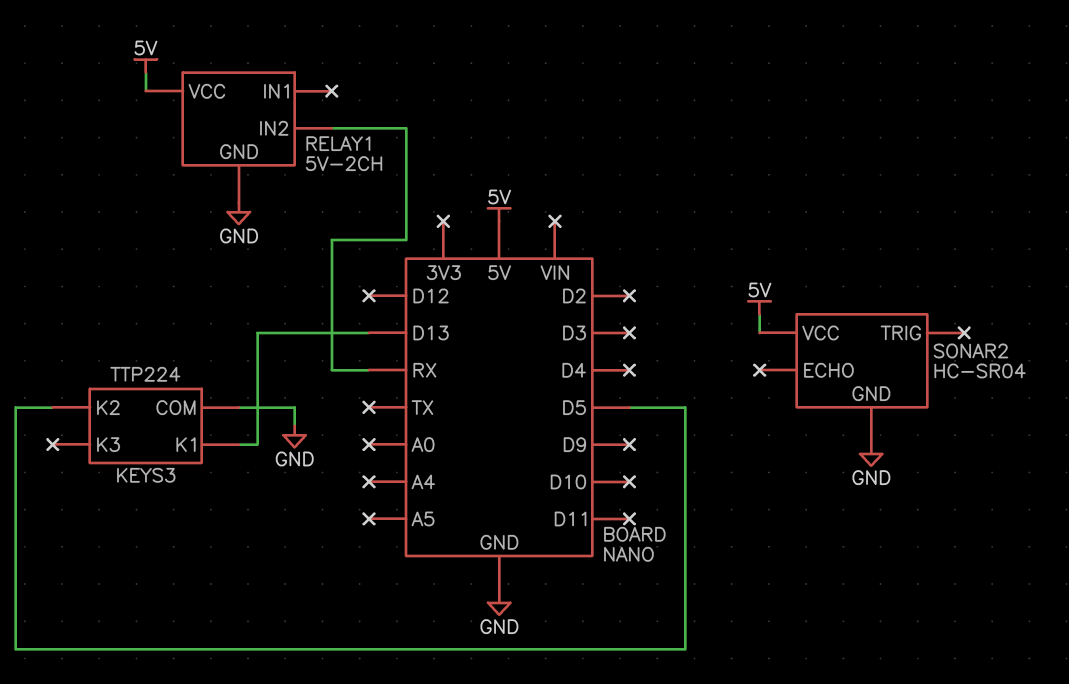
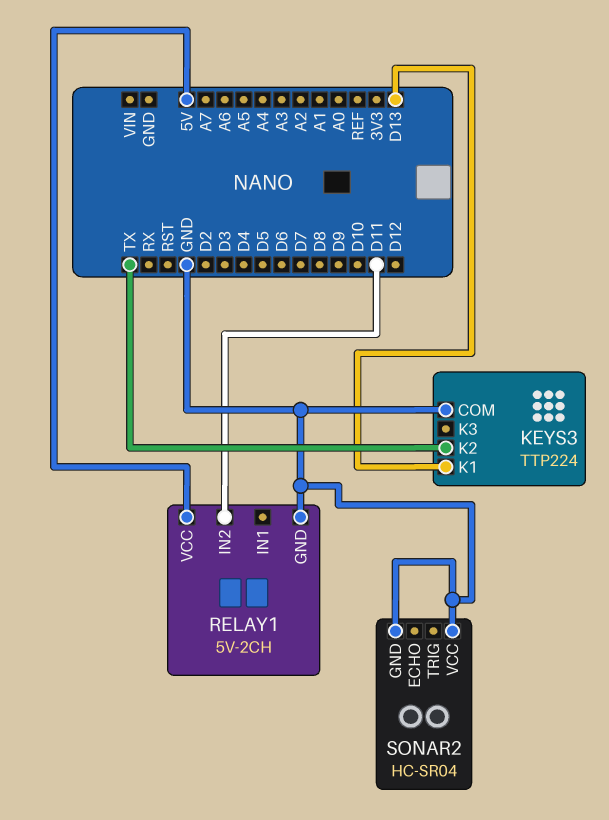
KEYS3 pin K2: D5 -> TX
RELAY1 pin IN2: RX -> D11
SONAR2 pin VCC: 5V -> GND

